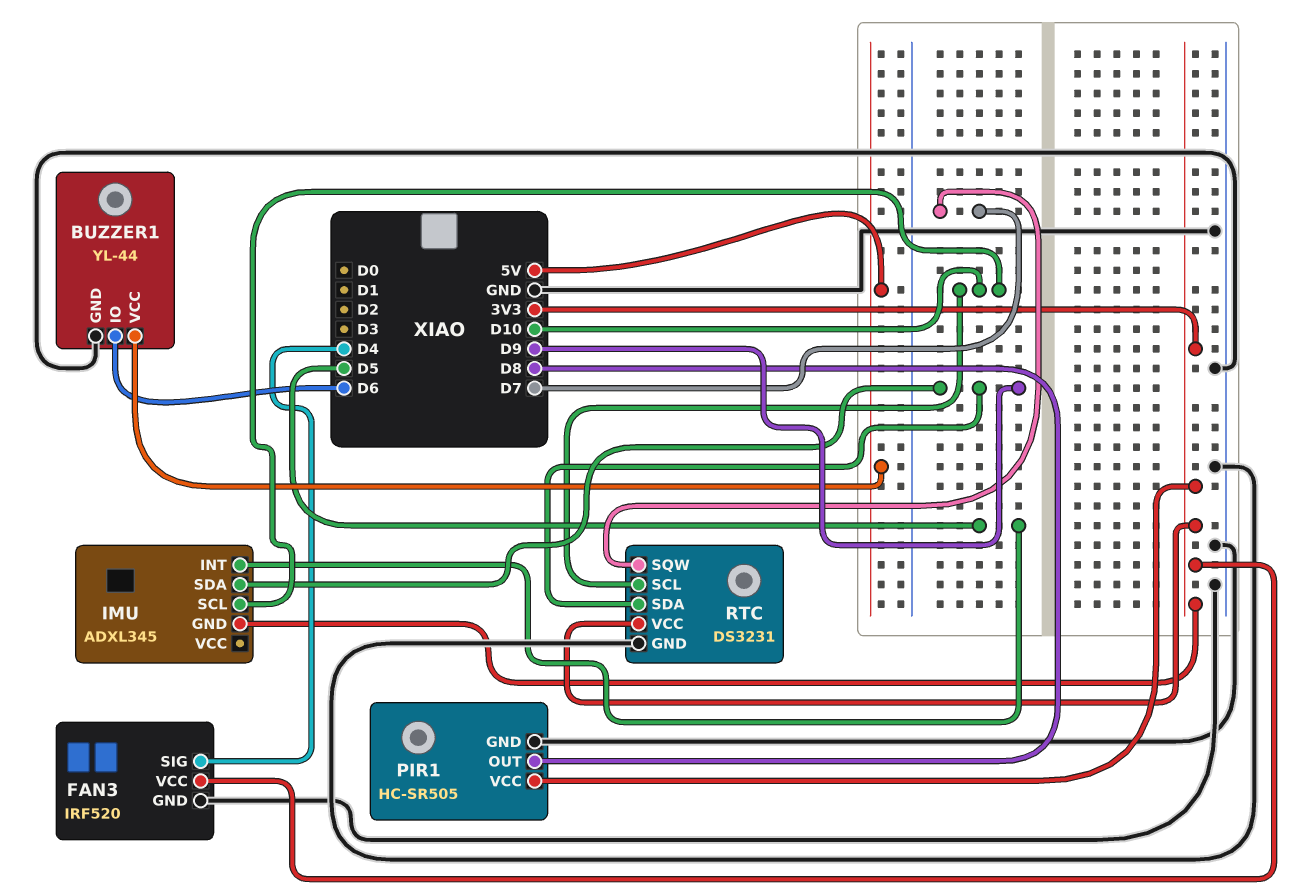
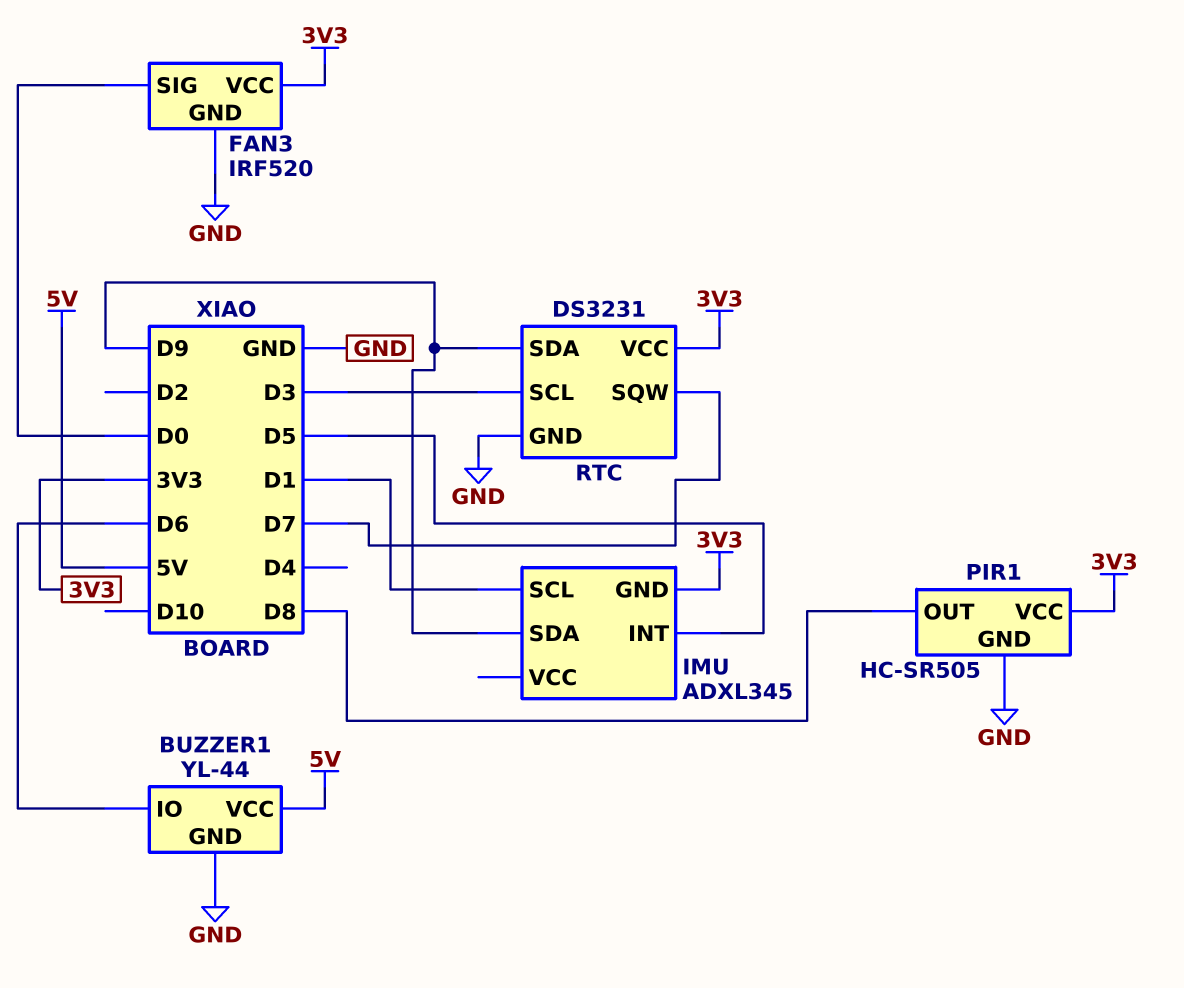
FAN3 pin SIG: D4 -> D0
IMU pin SCL: D10 -> D1
RTC pin SCL: D10 -> D3

